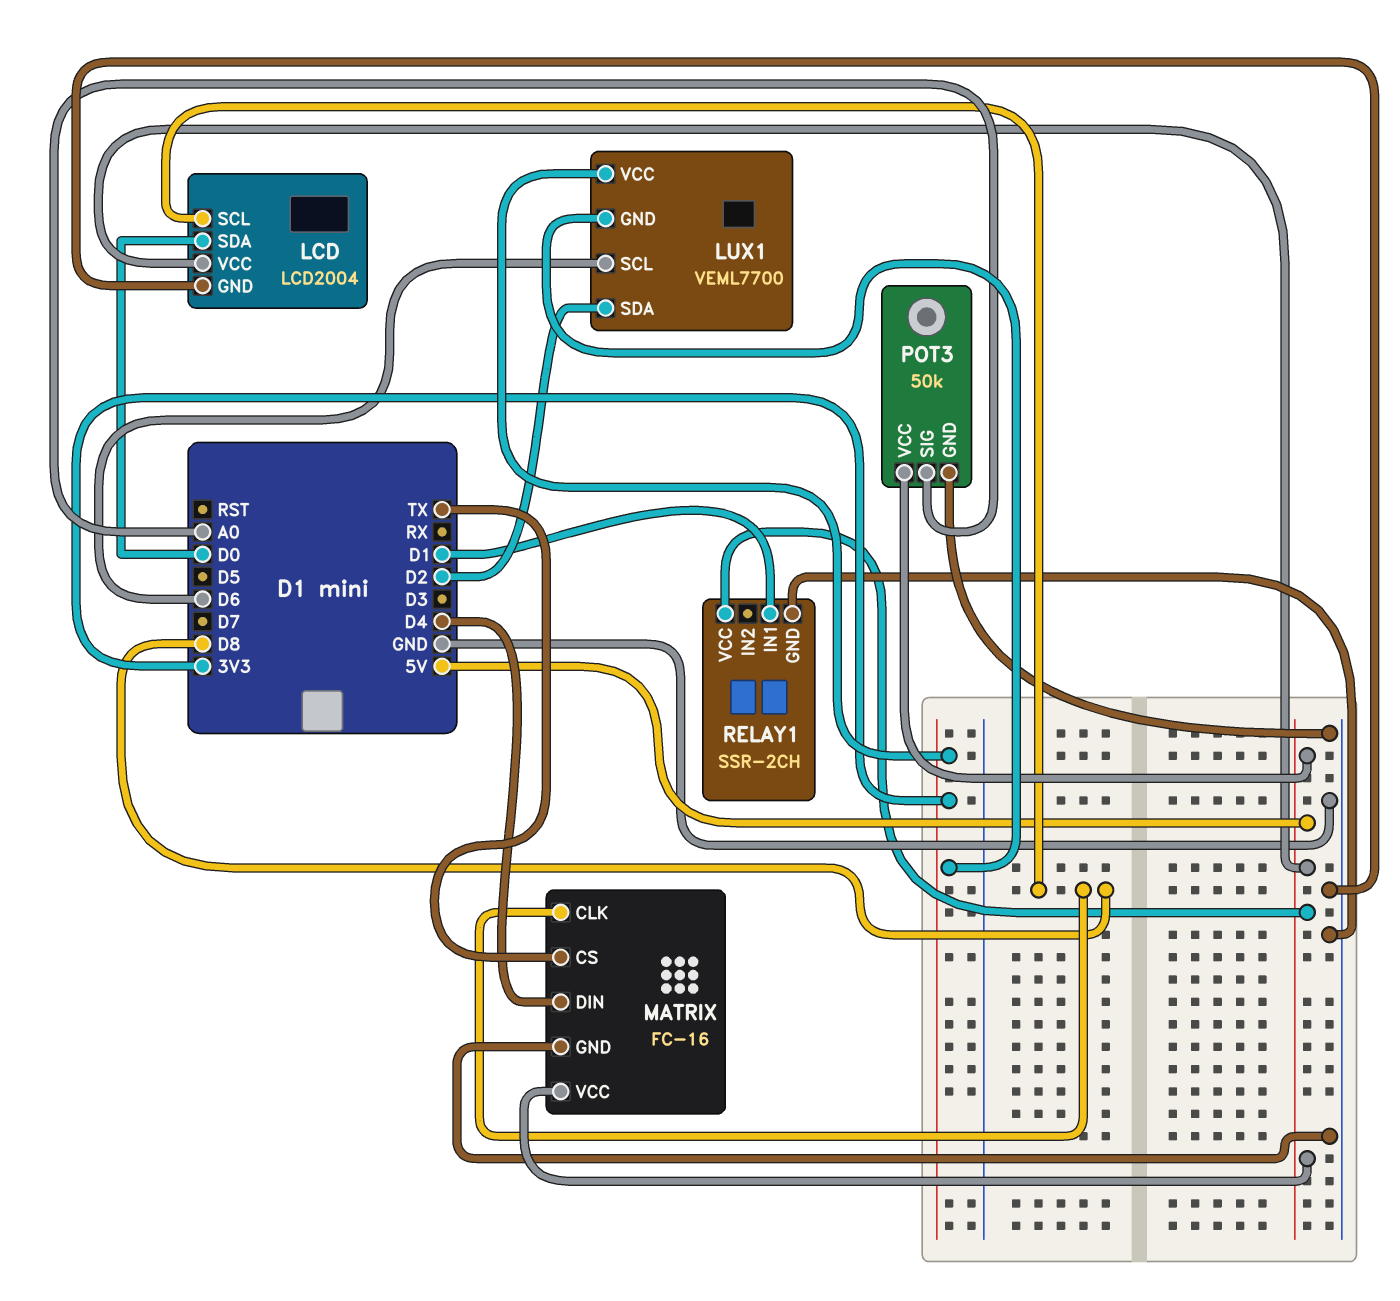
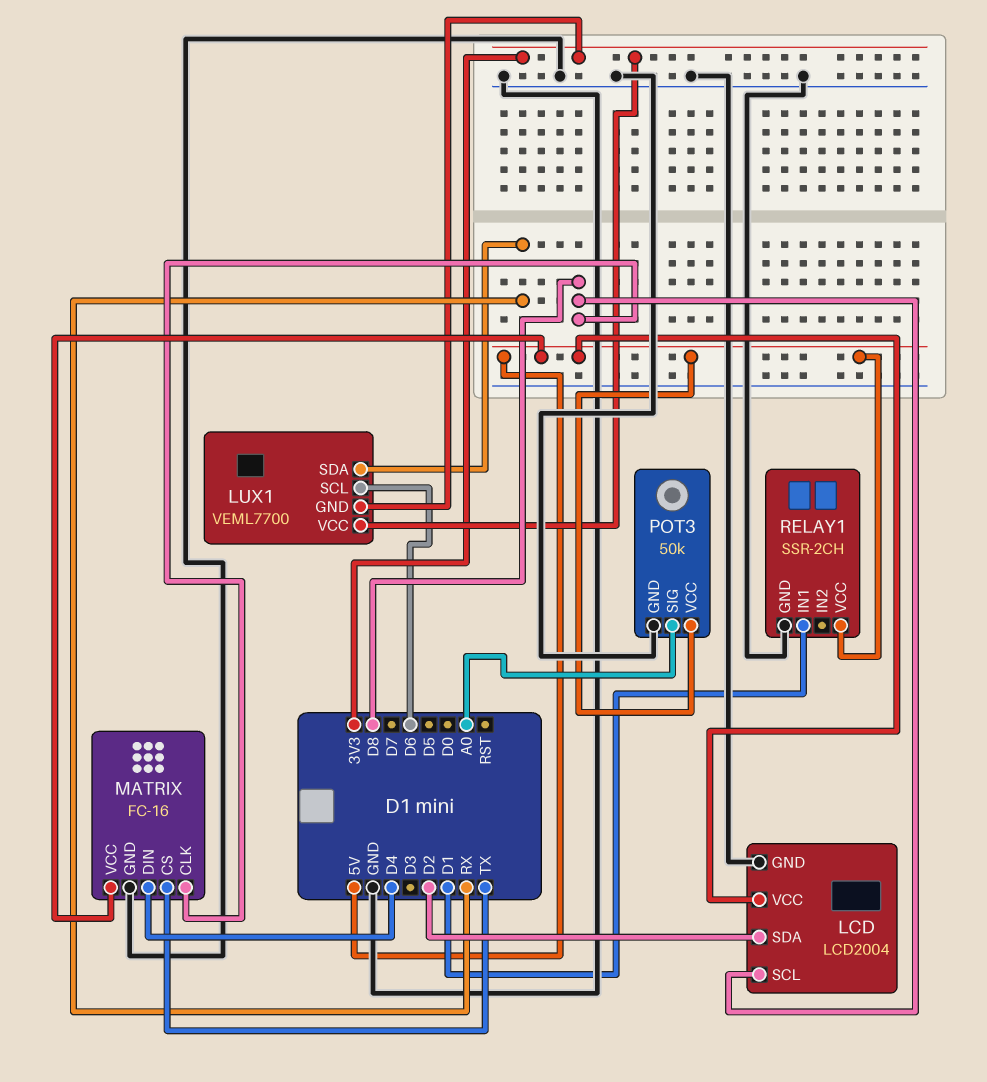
LCD pin SDA: D0 -> D2
LUX1 pin SDA: D2 -> RX

